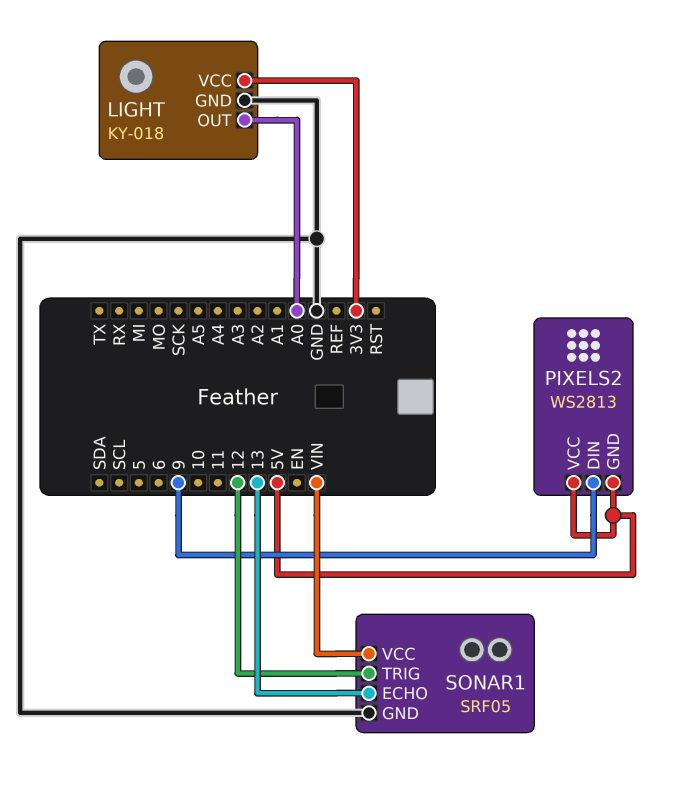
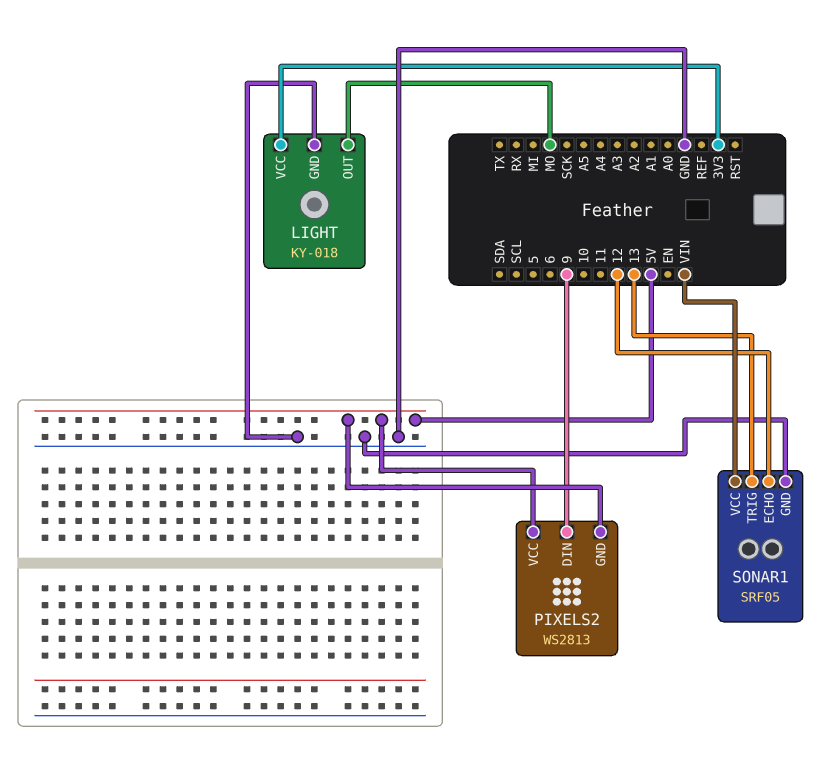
LIGHT pin OUT: A0 -> MO
SONAR1 pin ECHO: 13 -> 12
SONAR1 pin TRIG: 12 -> 13

